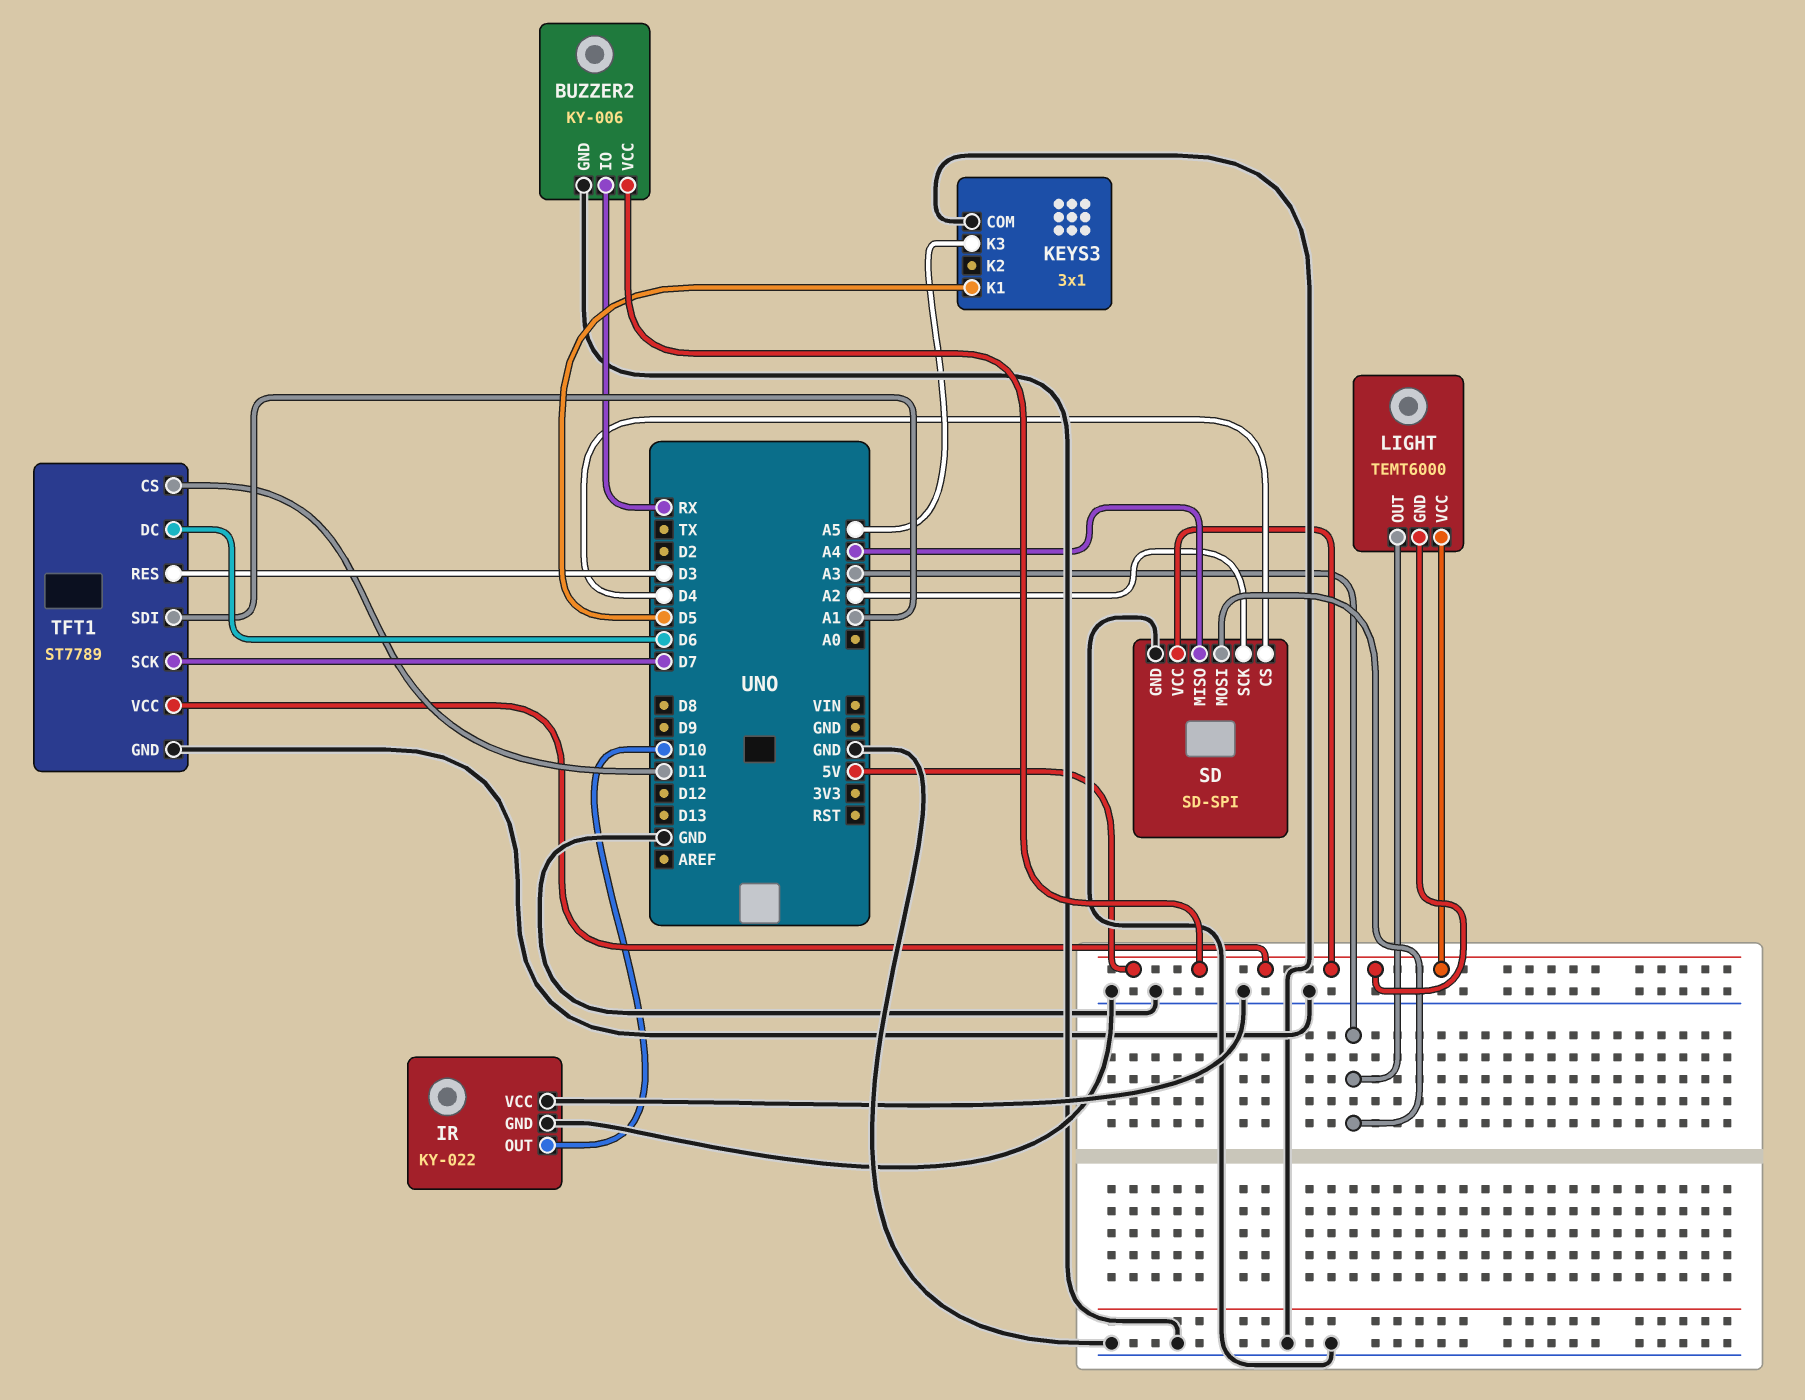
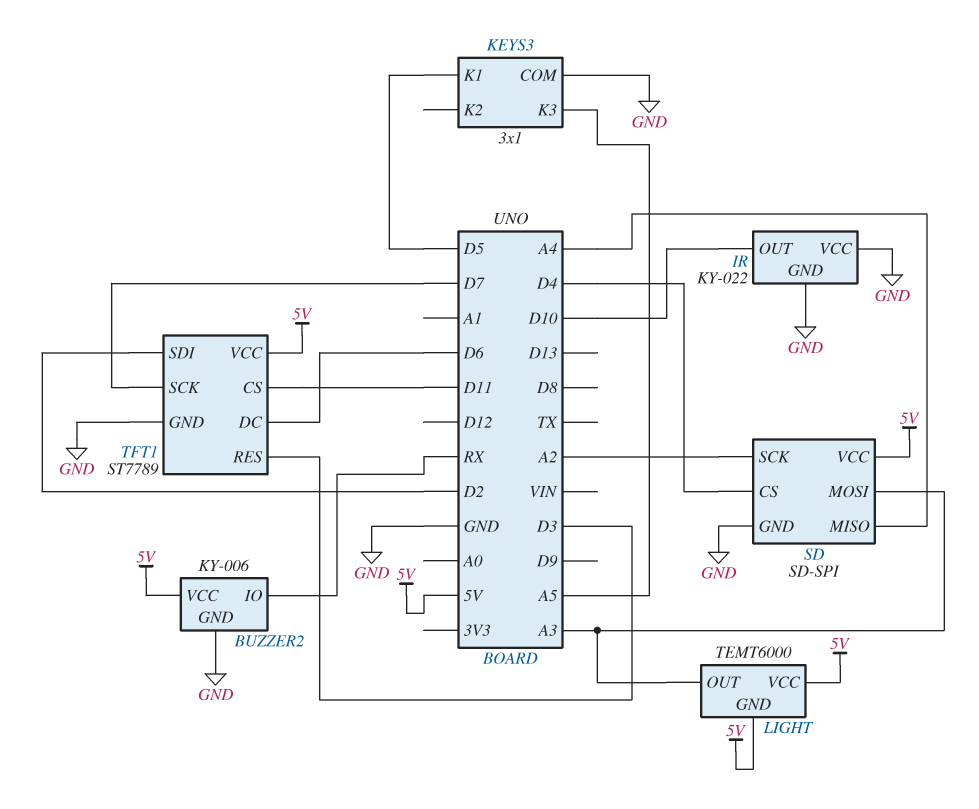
TFT1 pin SDI: A1 -> D2

